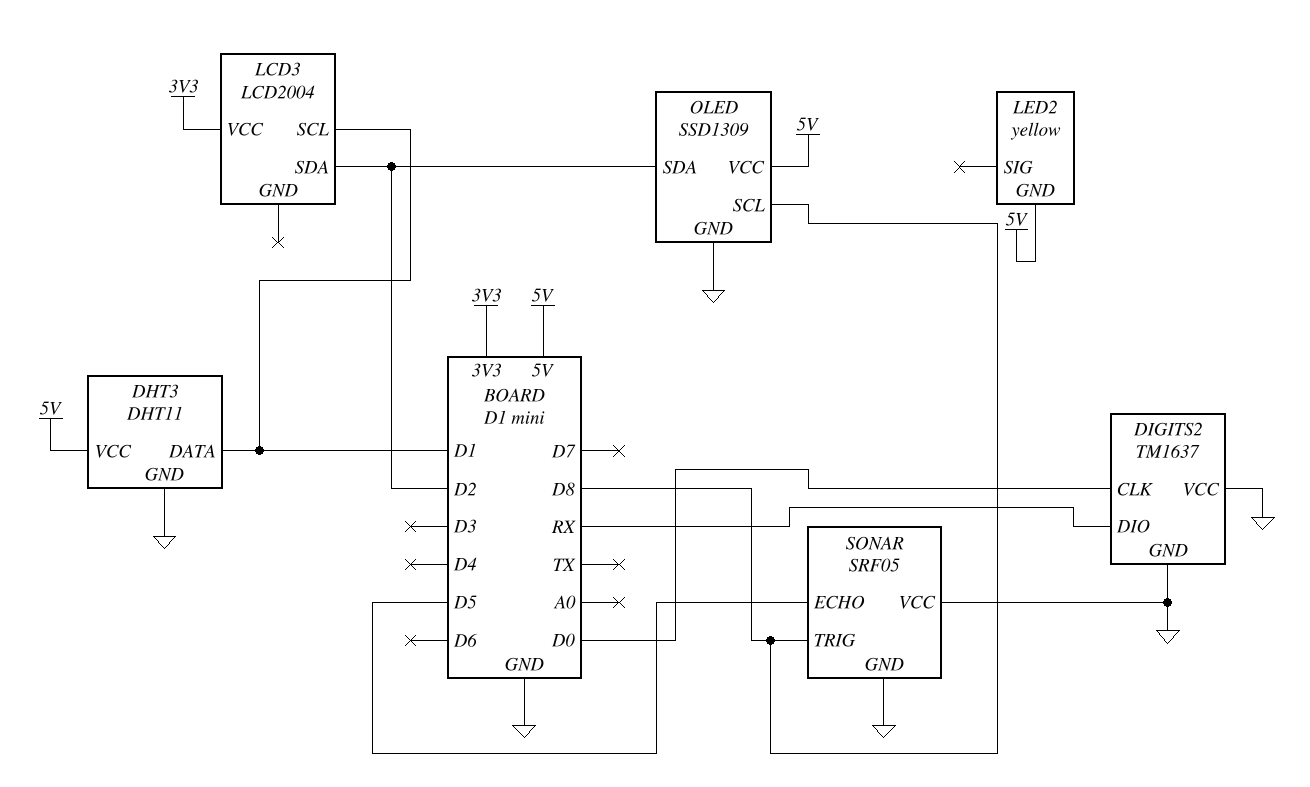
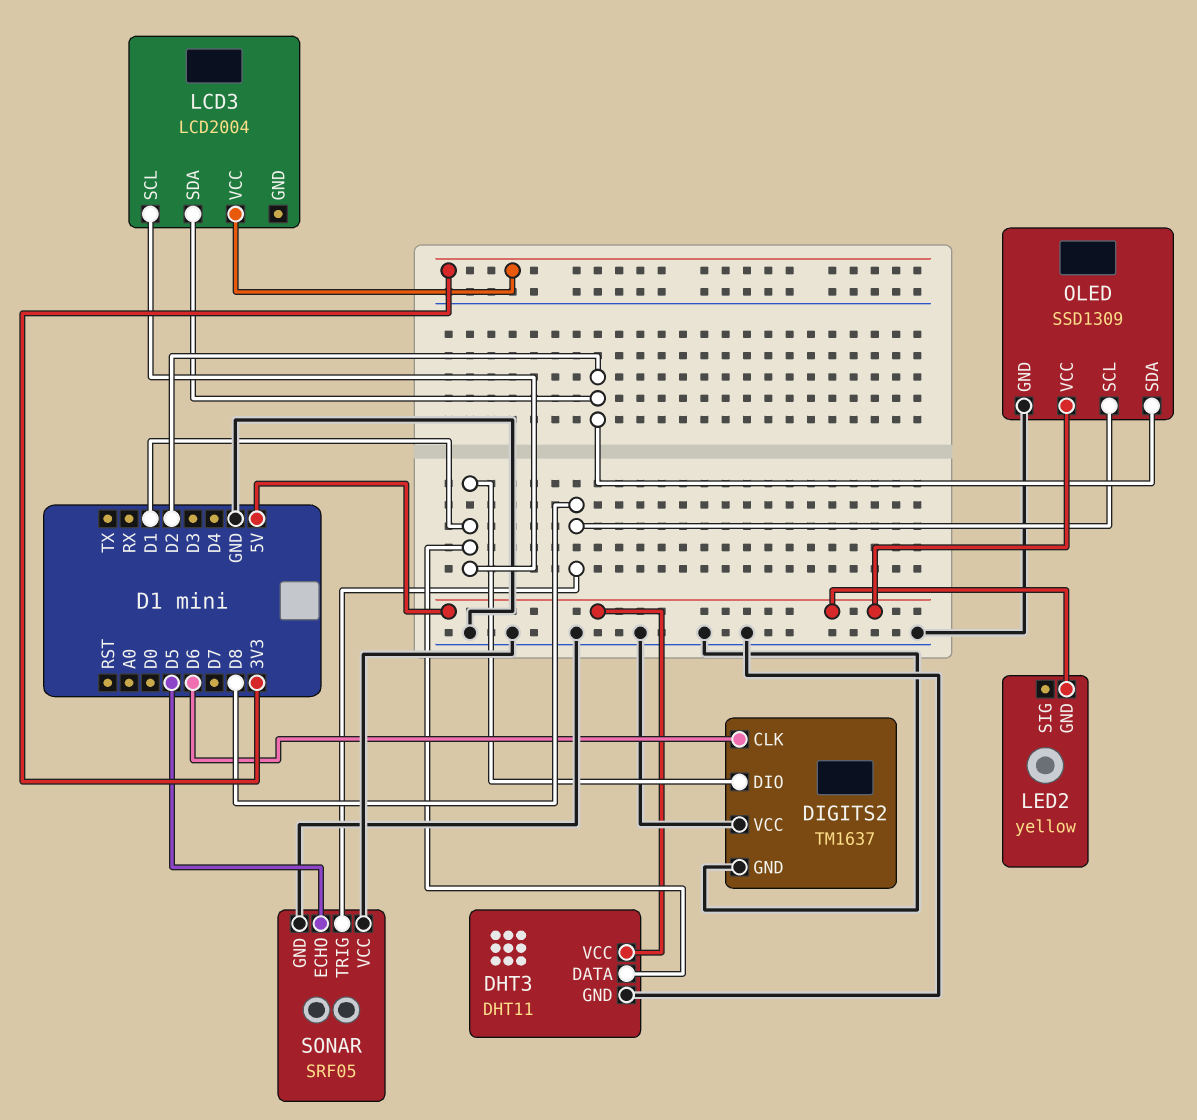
DIGITS2 pin CLK: D0 -> D6
DIGITS2 pin DIO: RX -> D1

